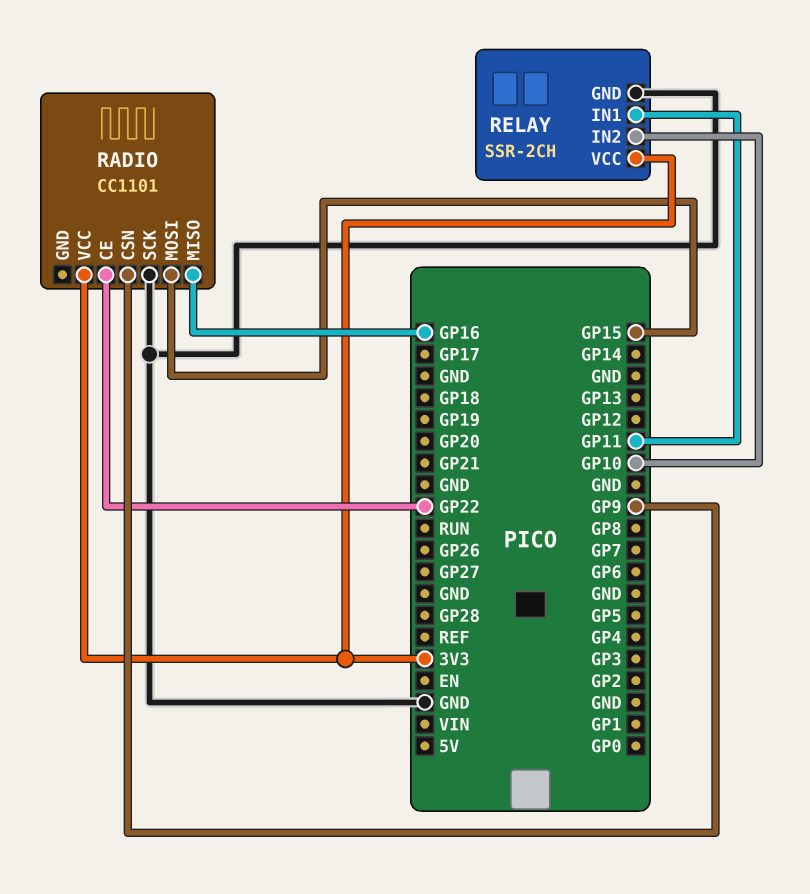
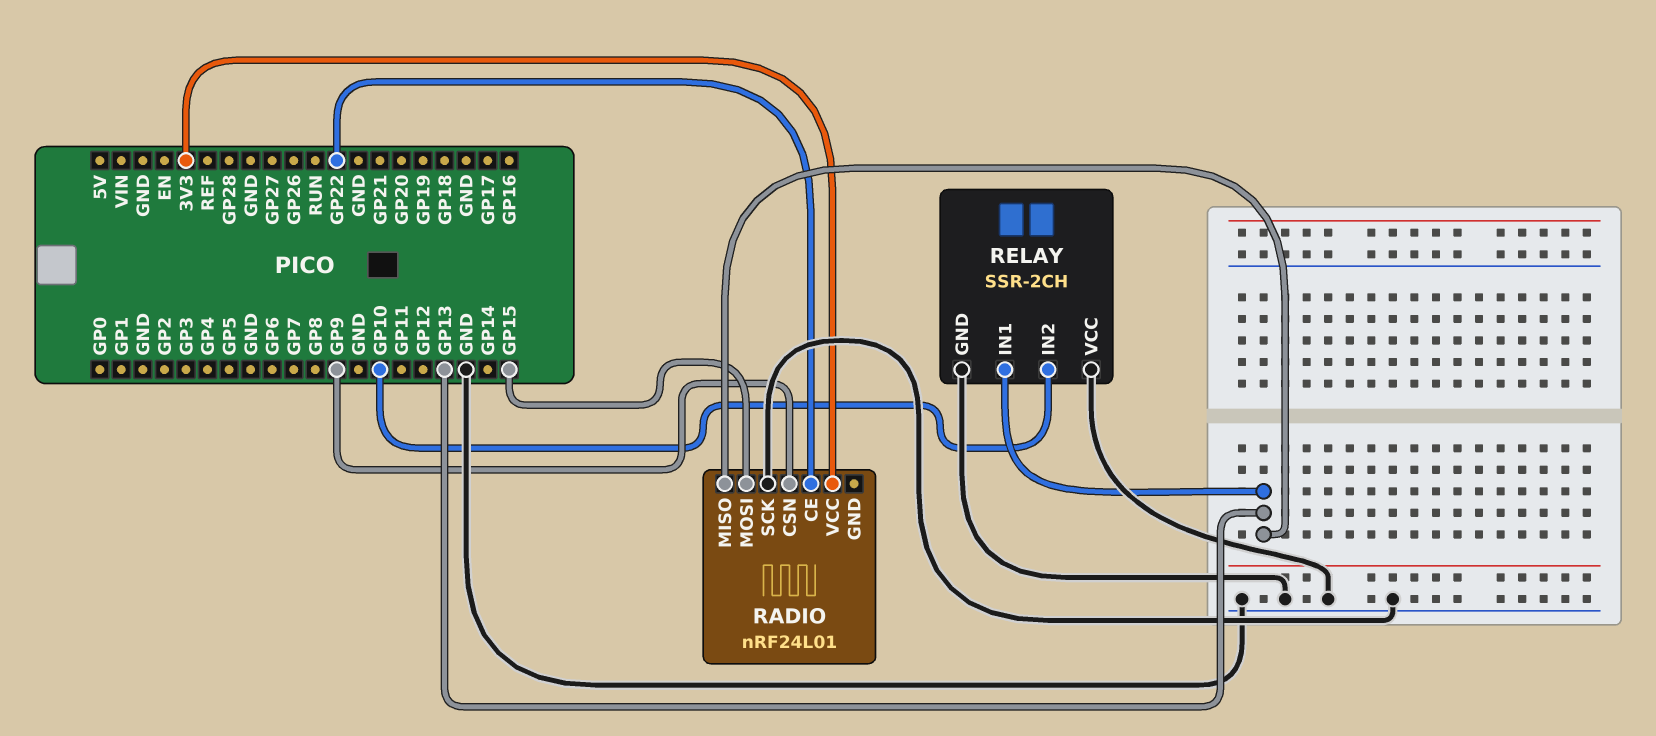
RADIO: CC1101 -> nRF24L01
RADIO pin MISO: GP16 -> GP13
RELAY pin IN1: GP11 -> GP13
RELAY pin VCC: 3V3 -> GND

